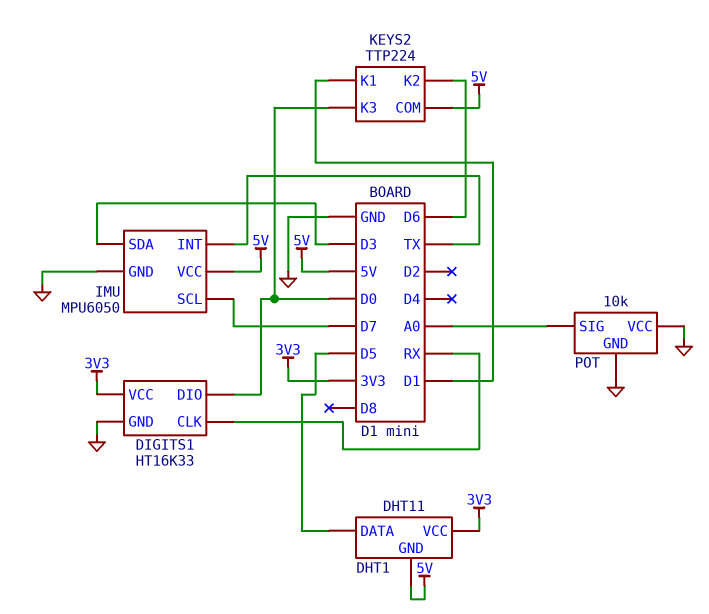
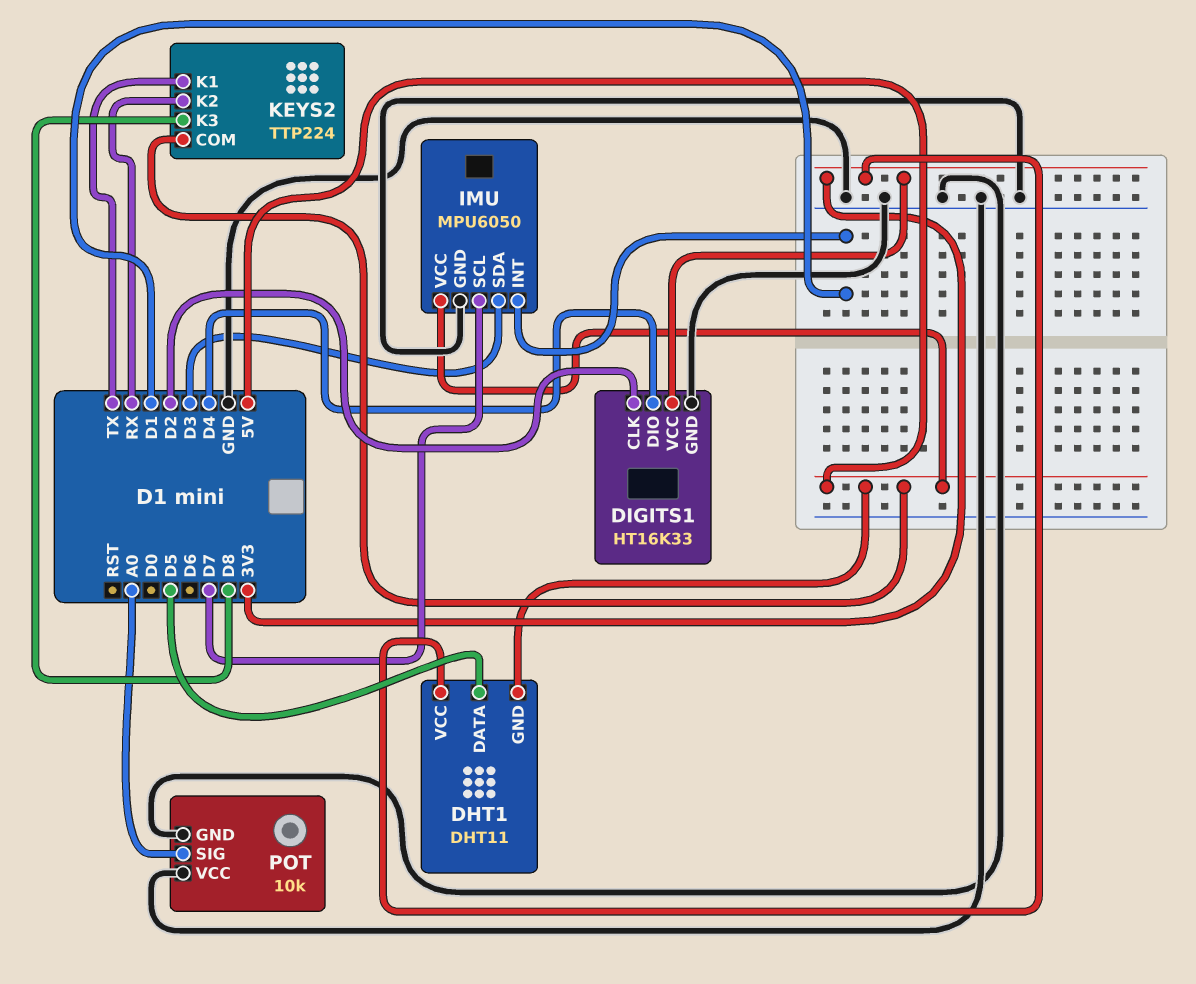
DIGITS1 pin CLK: RX -> D2
DIGITS1 pin DIO: D0 -> D4
IMU pin INT: TX -> D1
KEYS2 pin K1: D1 -> TX
KEYS2 pin K2: D6 -> RX
KEYS2 pin K3: D0 -> D8

